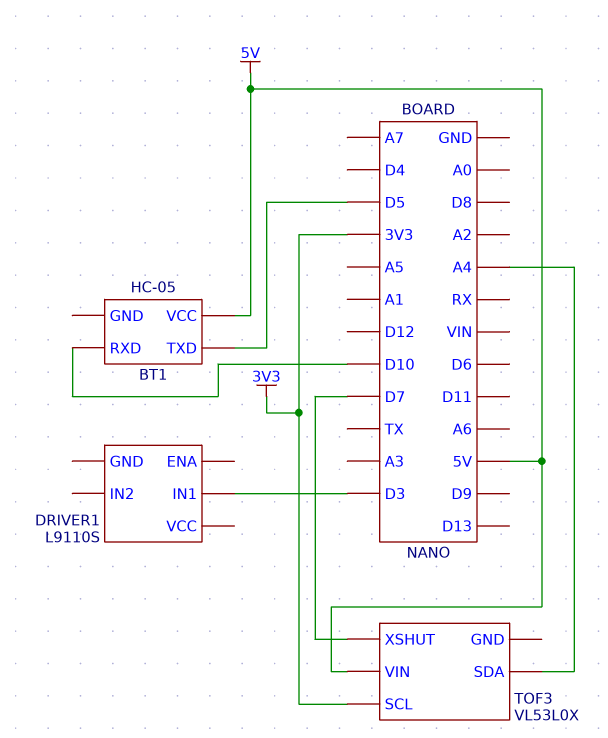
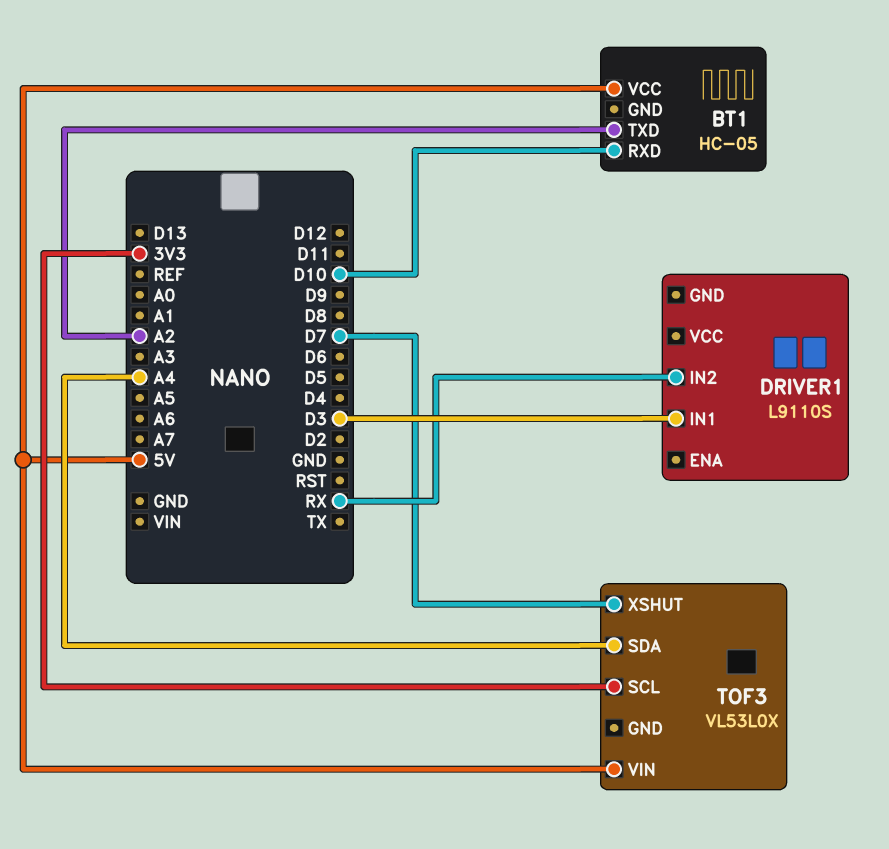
BT1 pin TXD: D5 -> A2
DRIVER1 pin IN2: none -> RX

